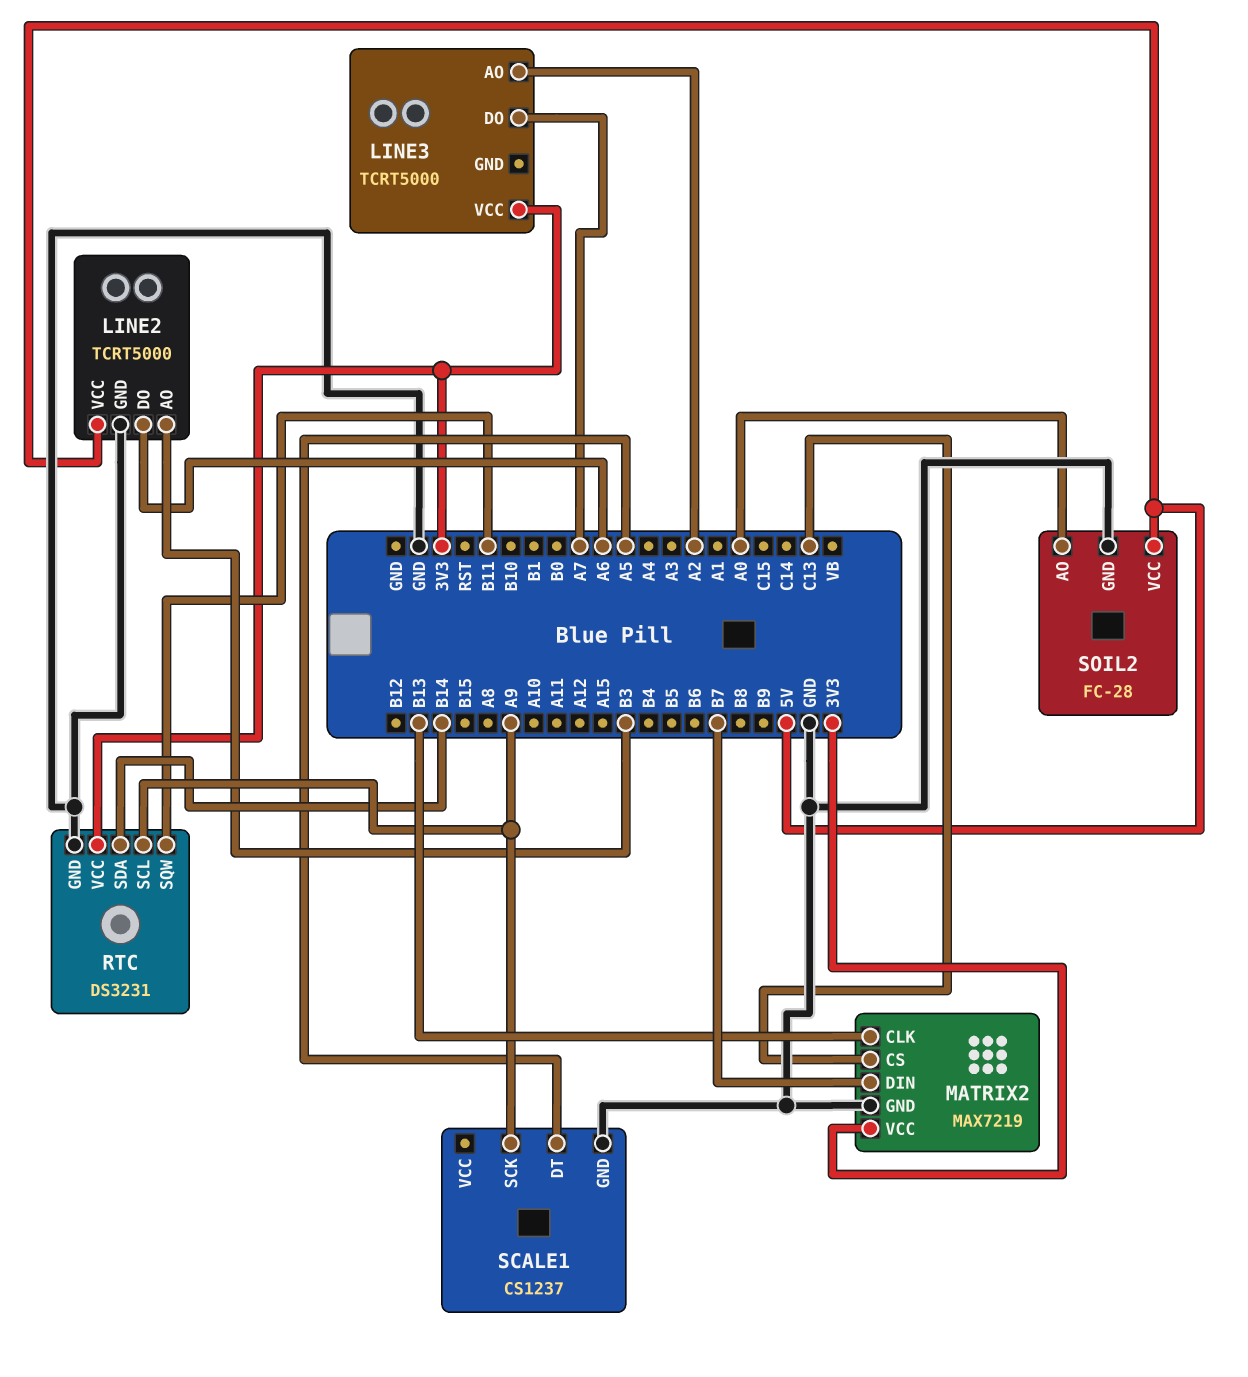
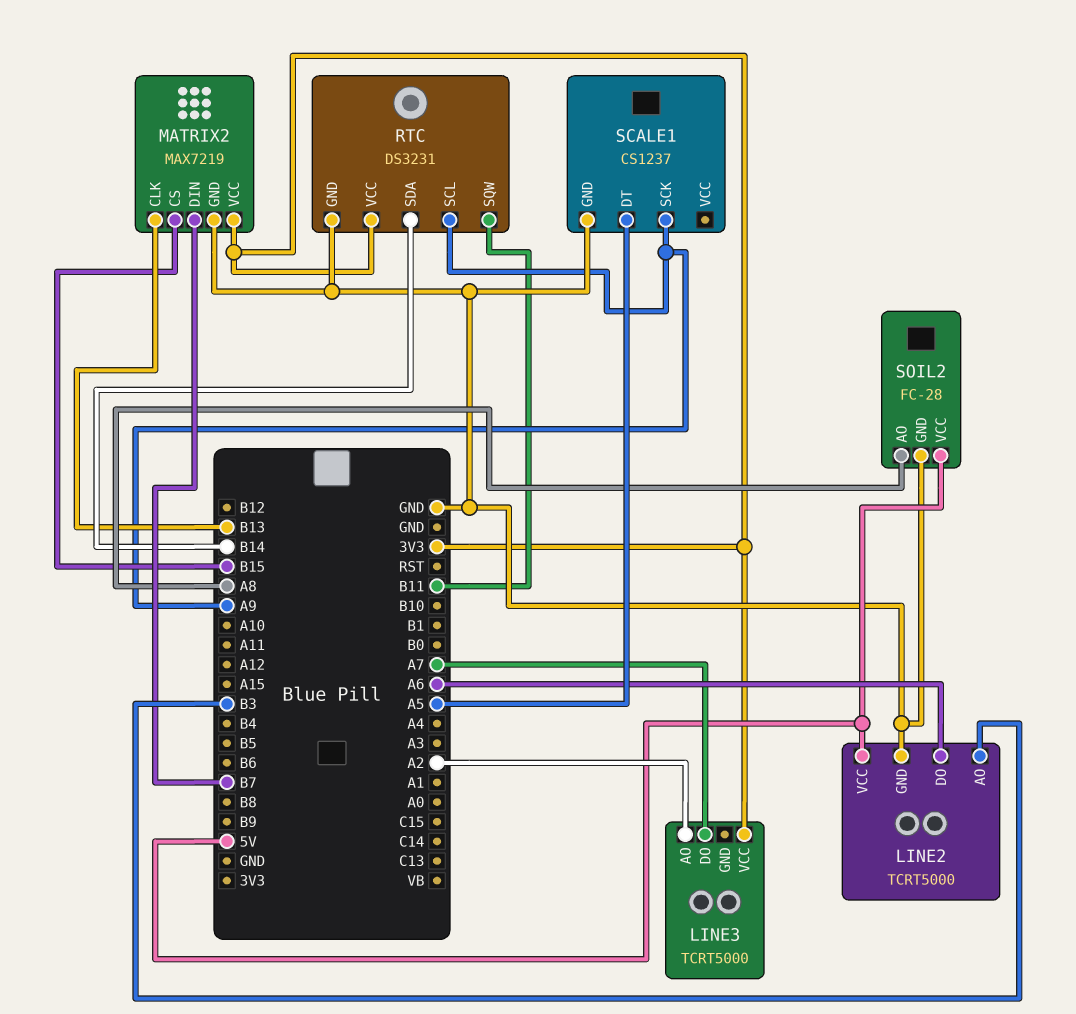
MATRIX2 pin CS: C13 -> B15
SOIL2 pin AO: A0 -> A8

